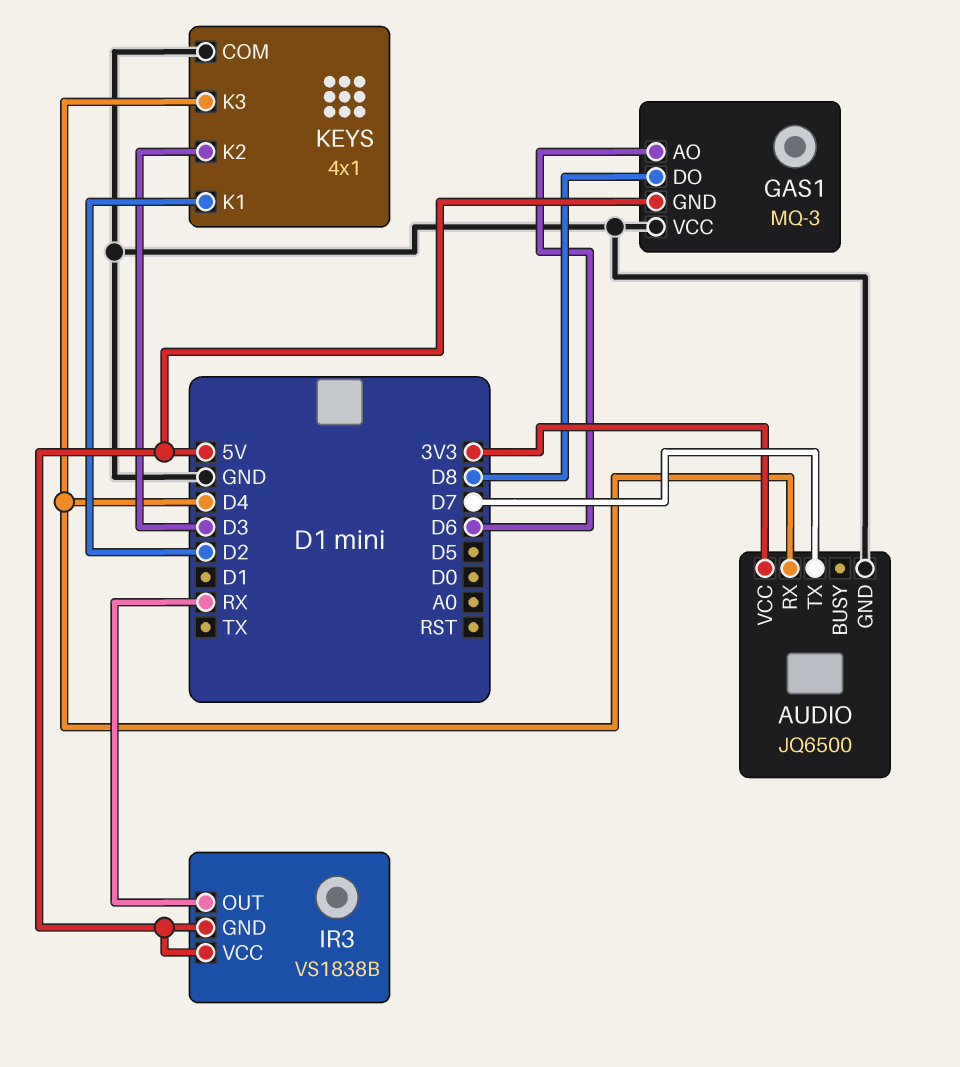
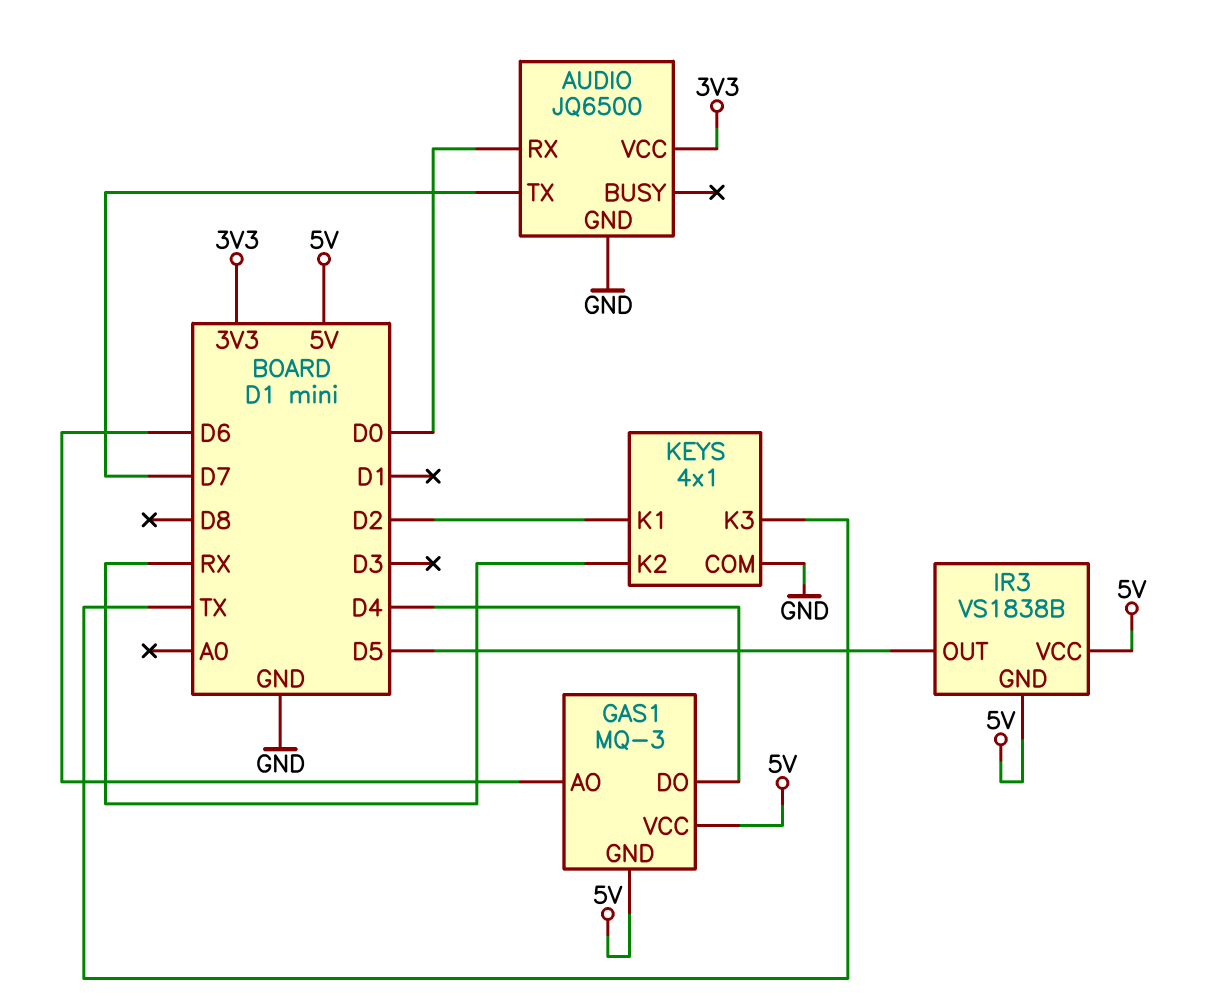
AUDIO pin RX: D4 -> D0
GAS1 pin DO: D8 -> D4
GAS1 pin VCC: GND -> 5V
IR3 pin OUT: RX -> D5
KEYS pin K2: D3 -> RX
KEYS pin K3: D4 -> TX

